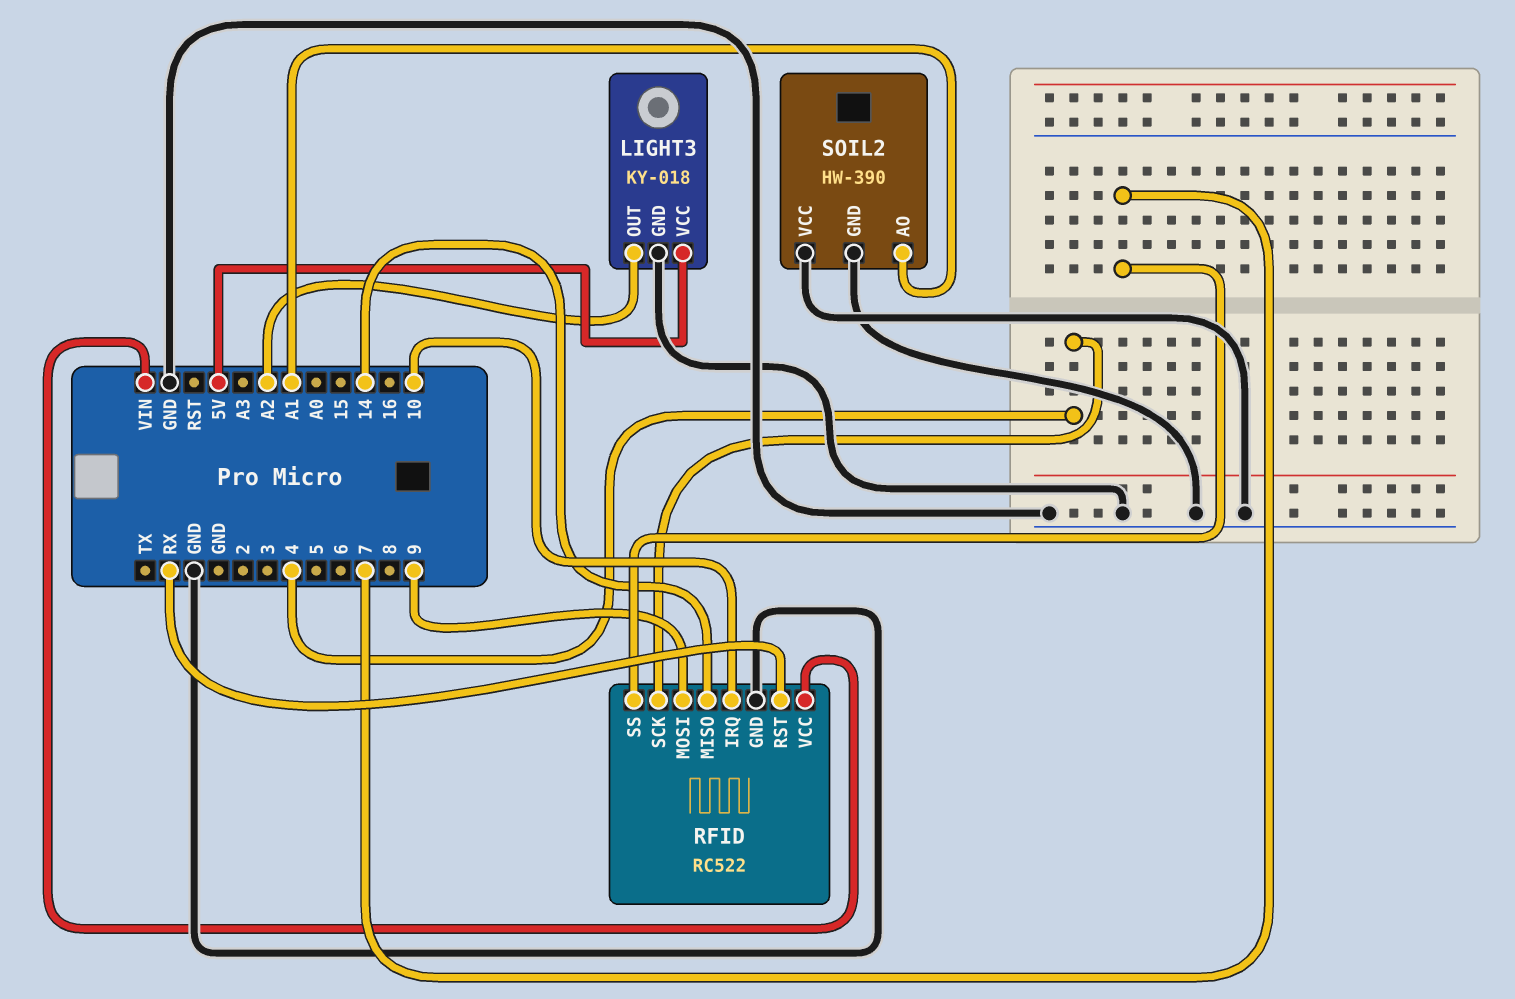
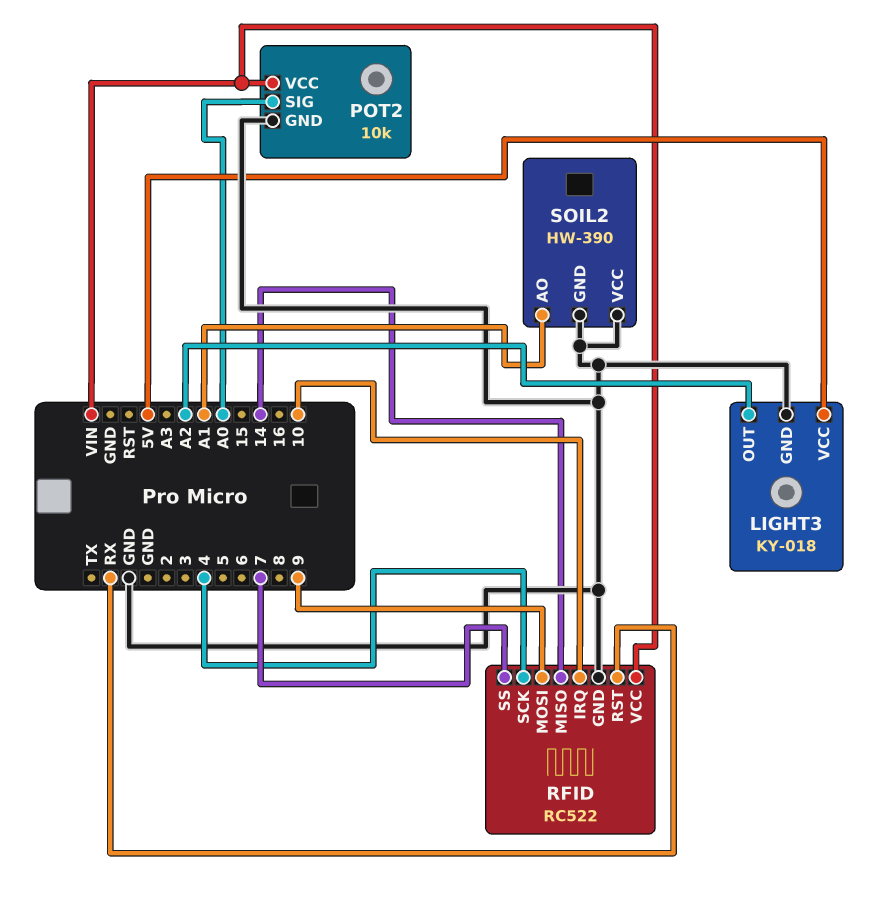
POT2: none -> 10k
POT2 pin GND: none -> GND
POT2 pin SIG: none -> A0
POT2 pin VCC: none -> VIN

